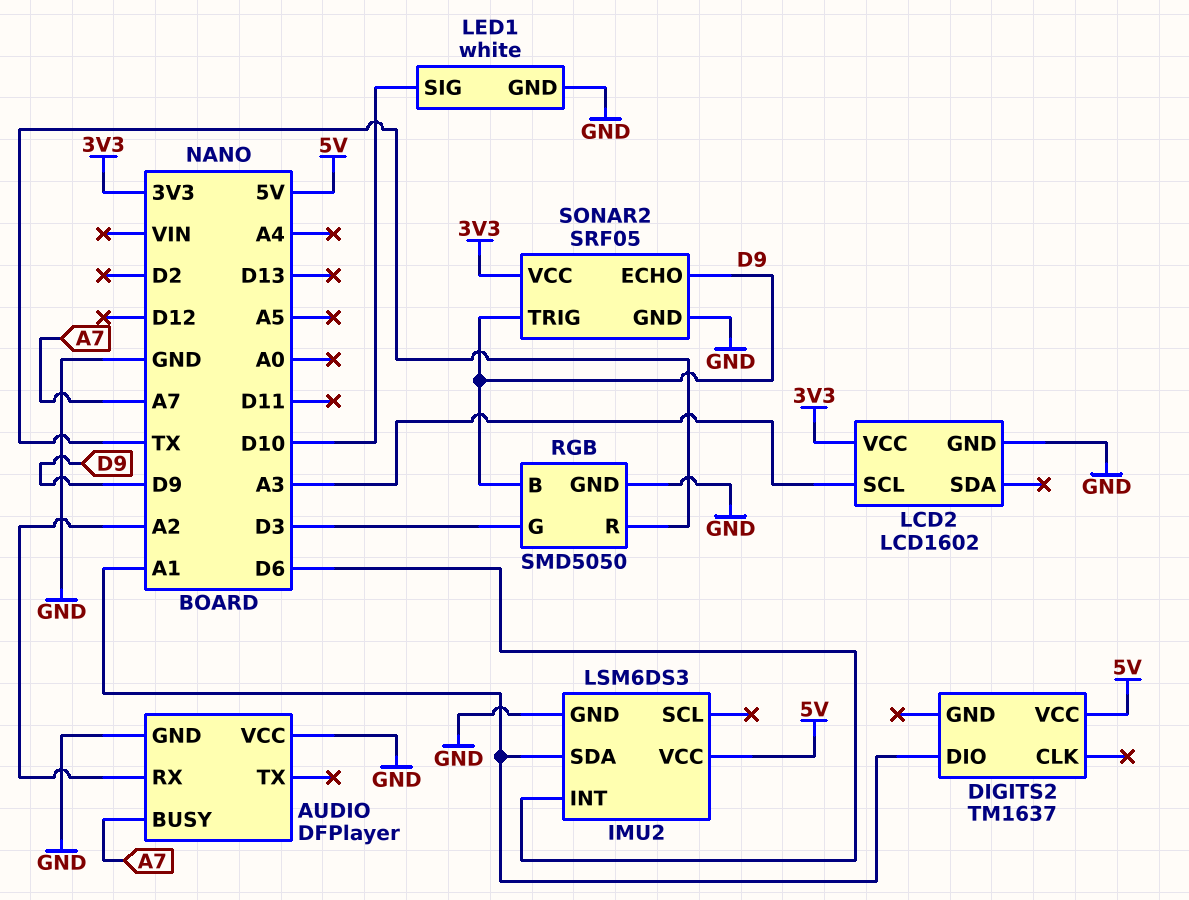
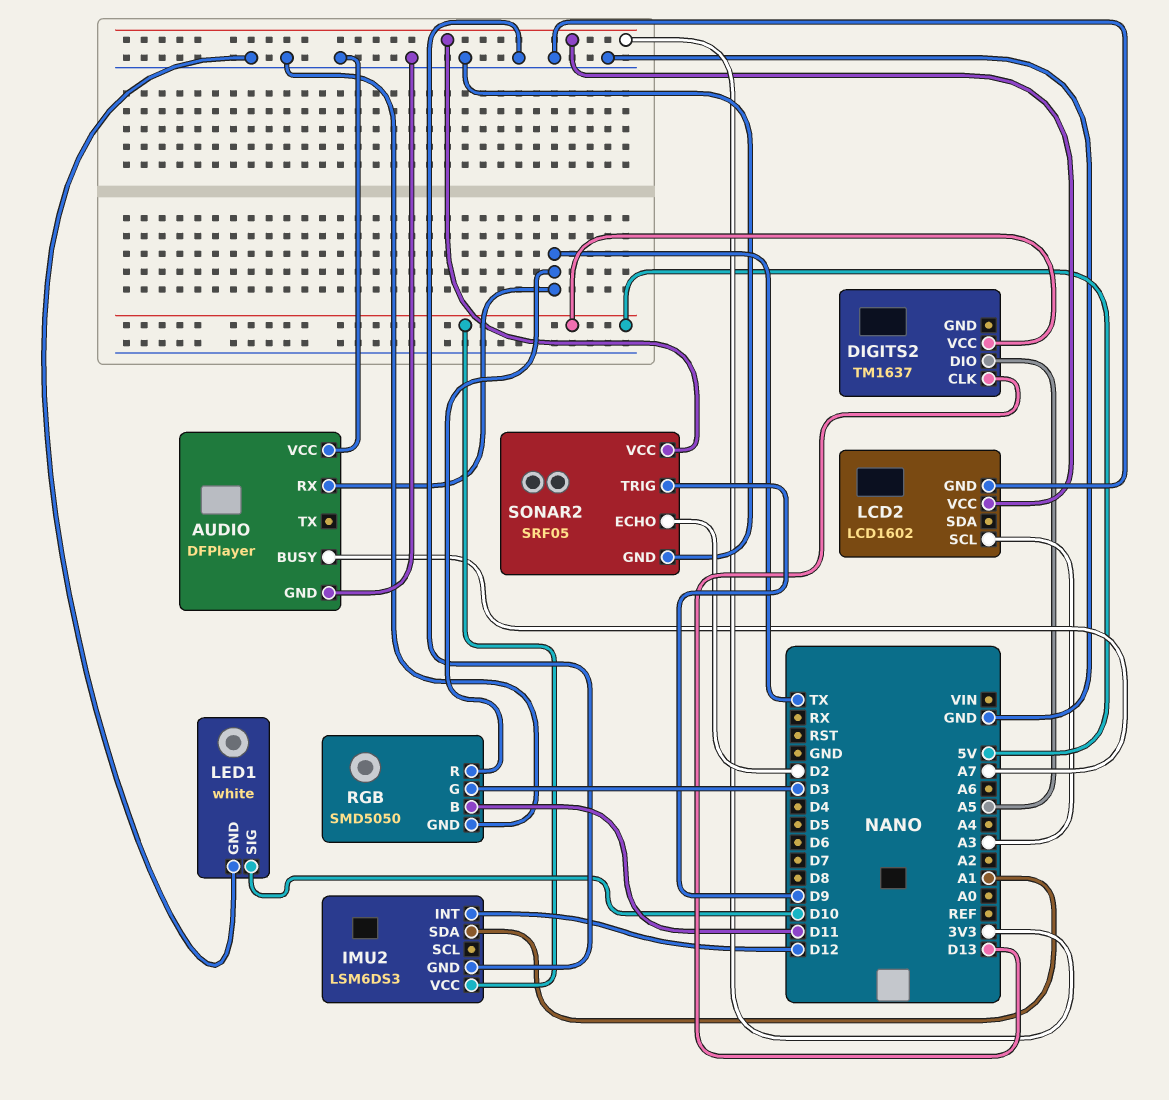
AUDIO pin RX: A2 -> TX
DIGITS2 pin CLK: none -> D13
DIGITS2 pin DIO: A1 -> A5
IMU2 pin INT: D6 -> D12
RGB pin B: D9 -> D11
SONAR2 pin ECHO: D9 -> D2

